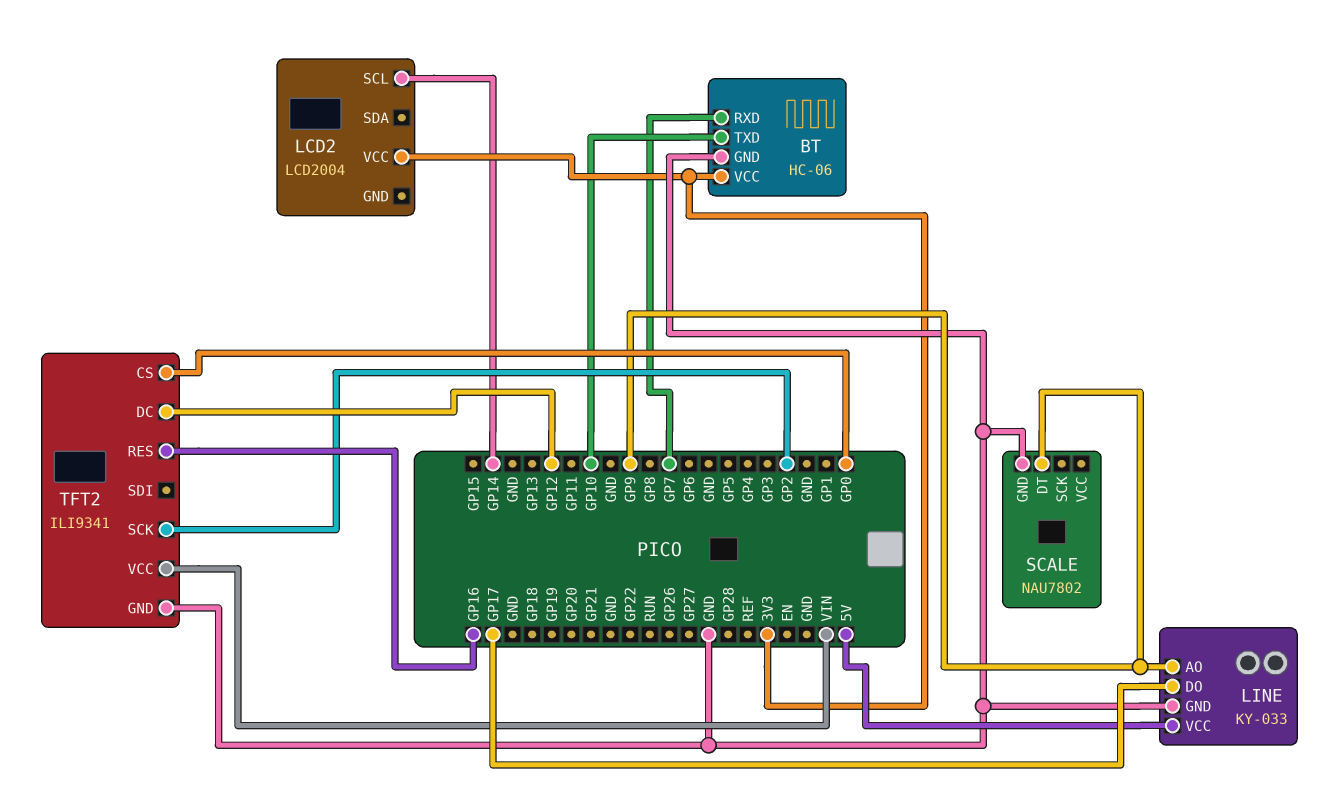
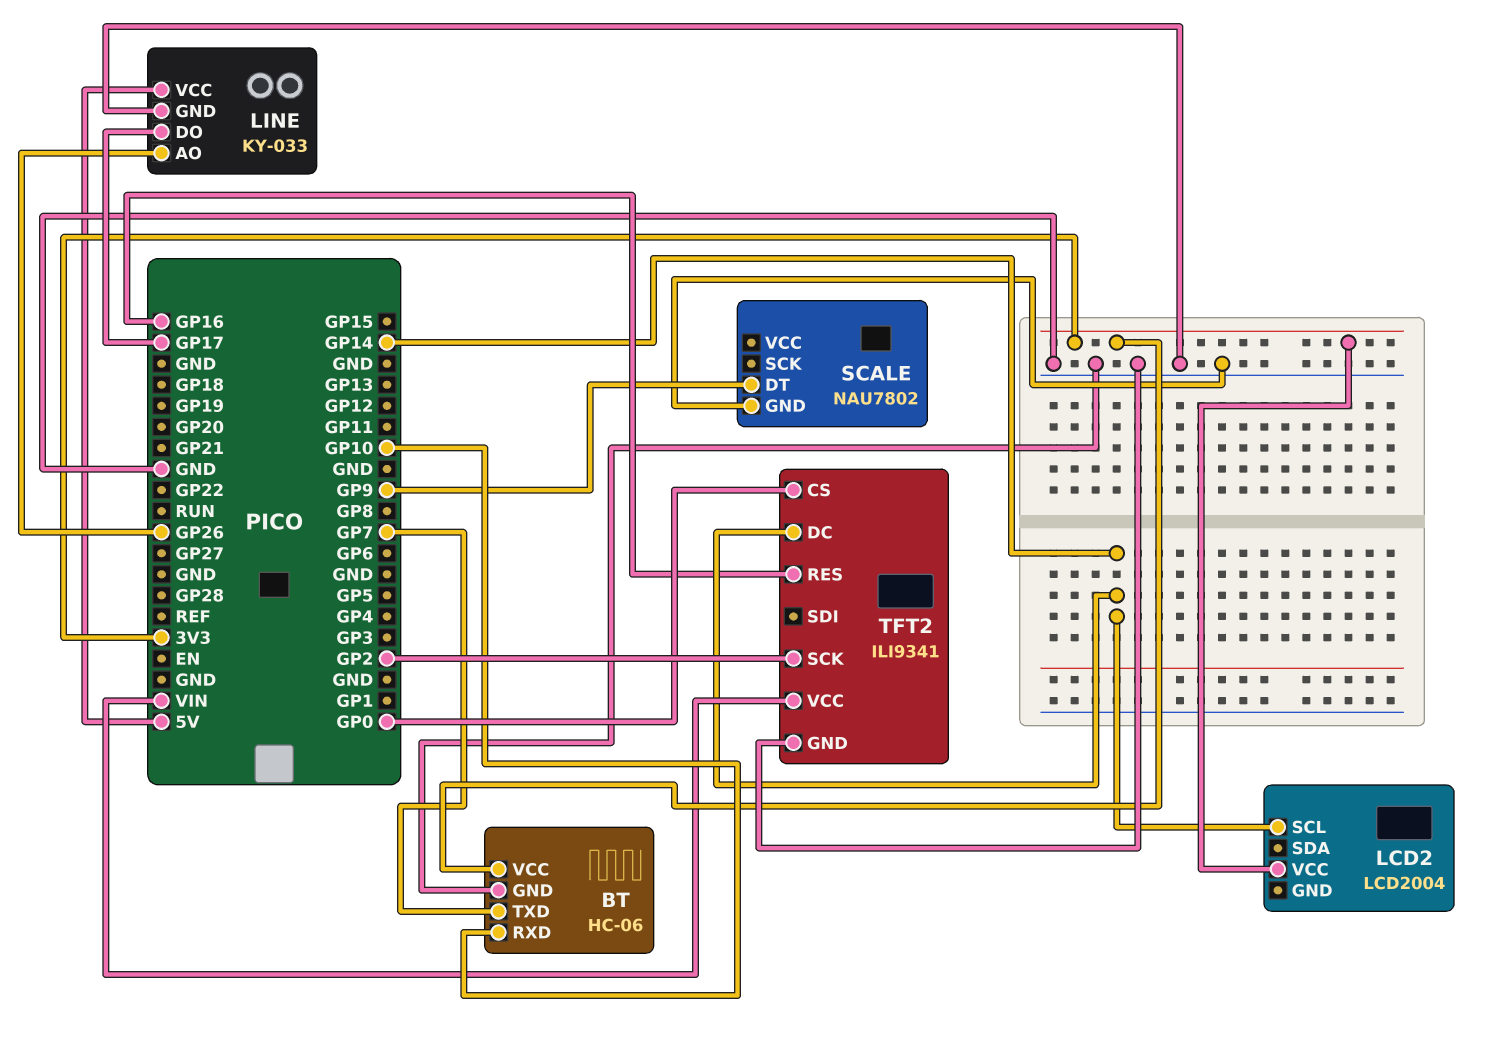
BT pin RXD: GP7 -> GP10
BT pin TXD: GP10 -> GP7
LINE pin AO: GP9 -> GP26
TFT2 pin DC: GP12 -> GP14

